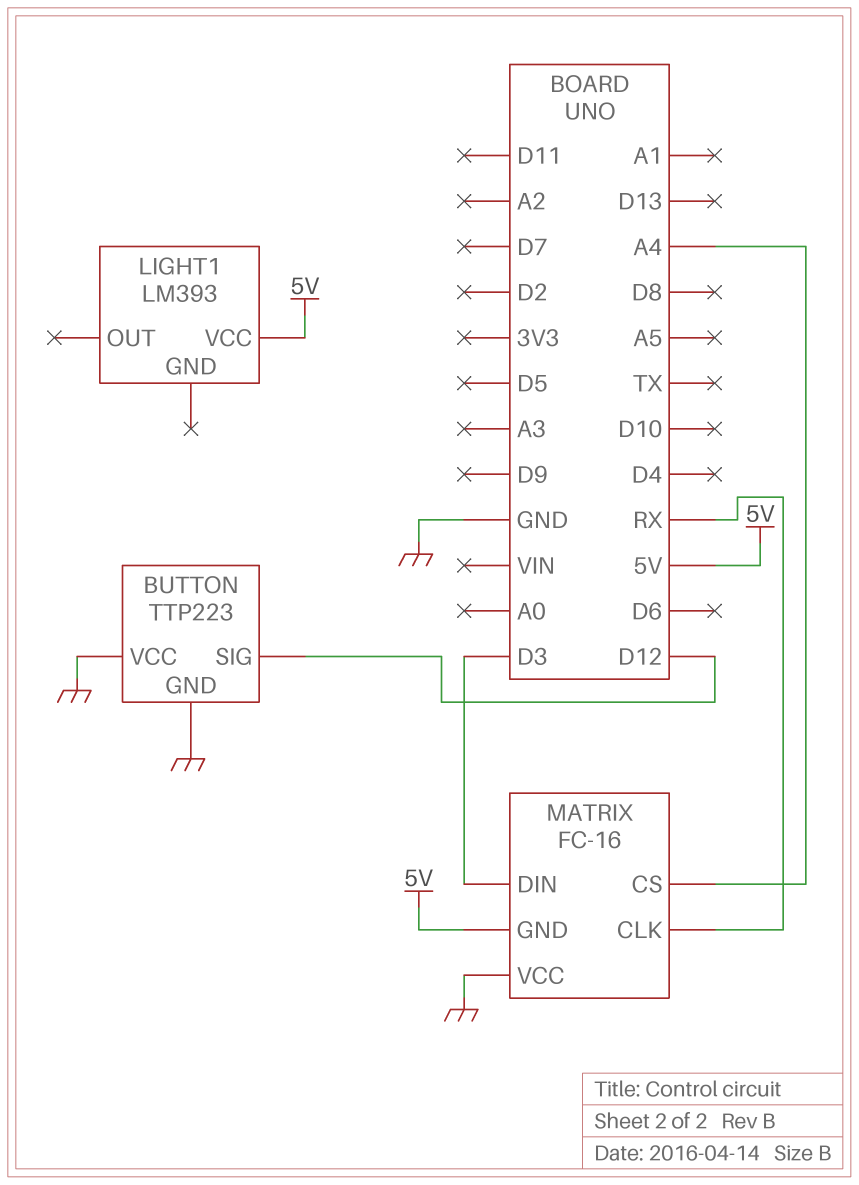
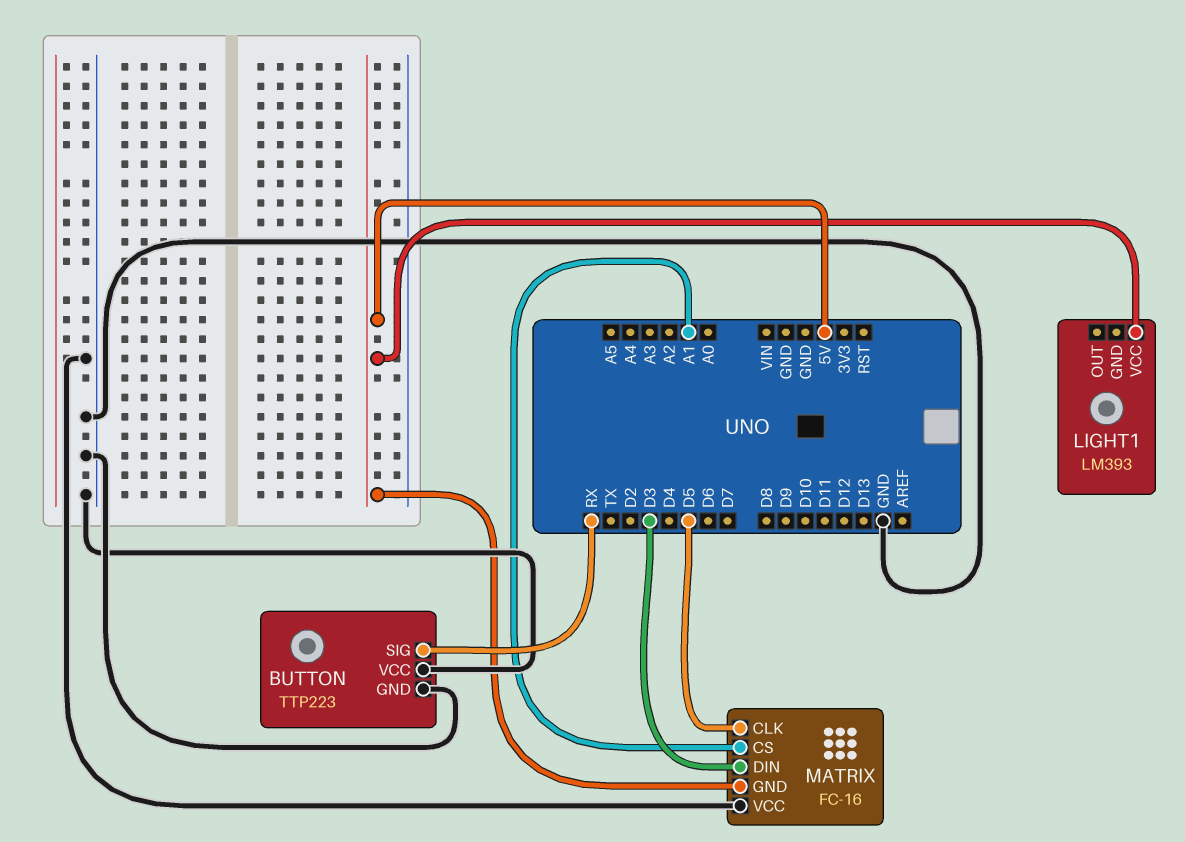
BUTTON pin SIG: D12 -> RX
MATRIX pin CLK: RX -> D5
MATRIX pin CS: A4 -> A1

